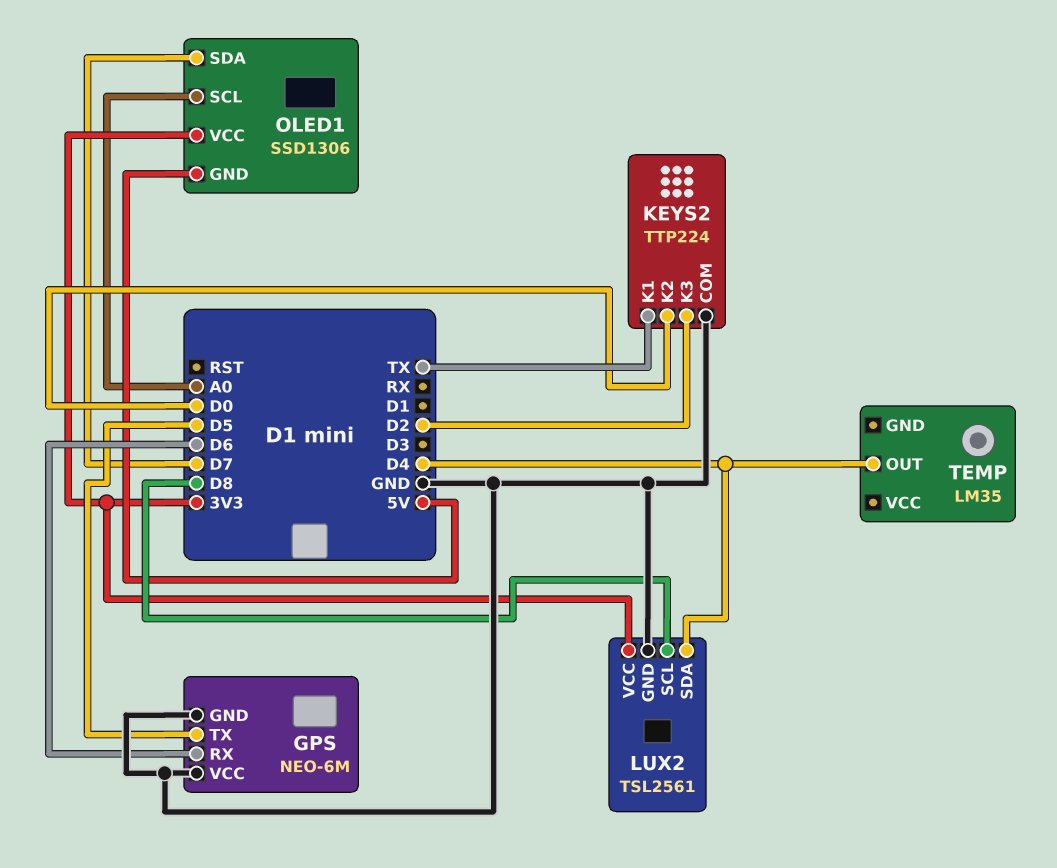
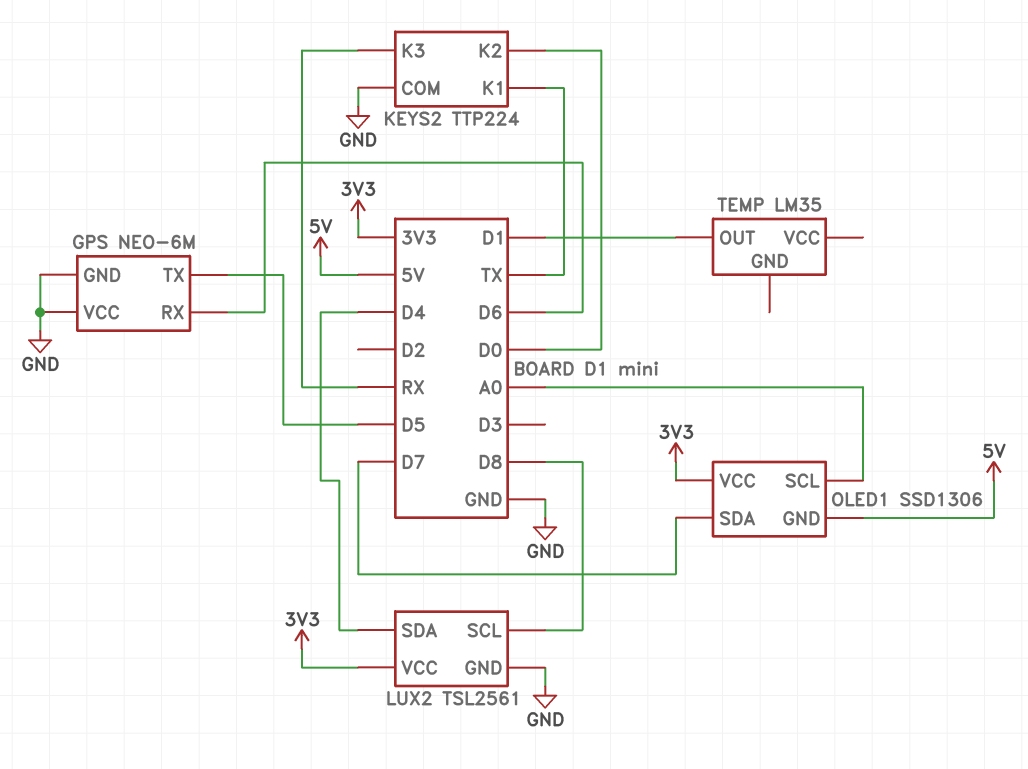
KEYS2 pin K3: D2 -> RX
TEMP pin OUT: D4 -> D1

